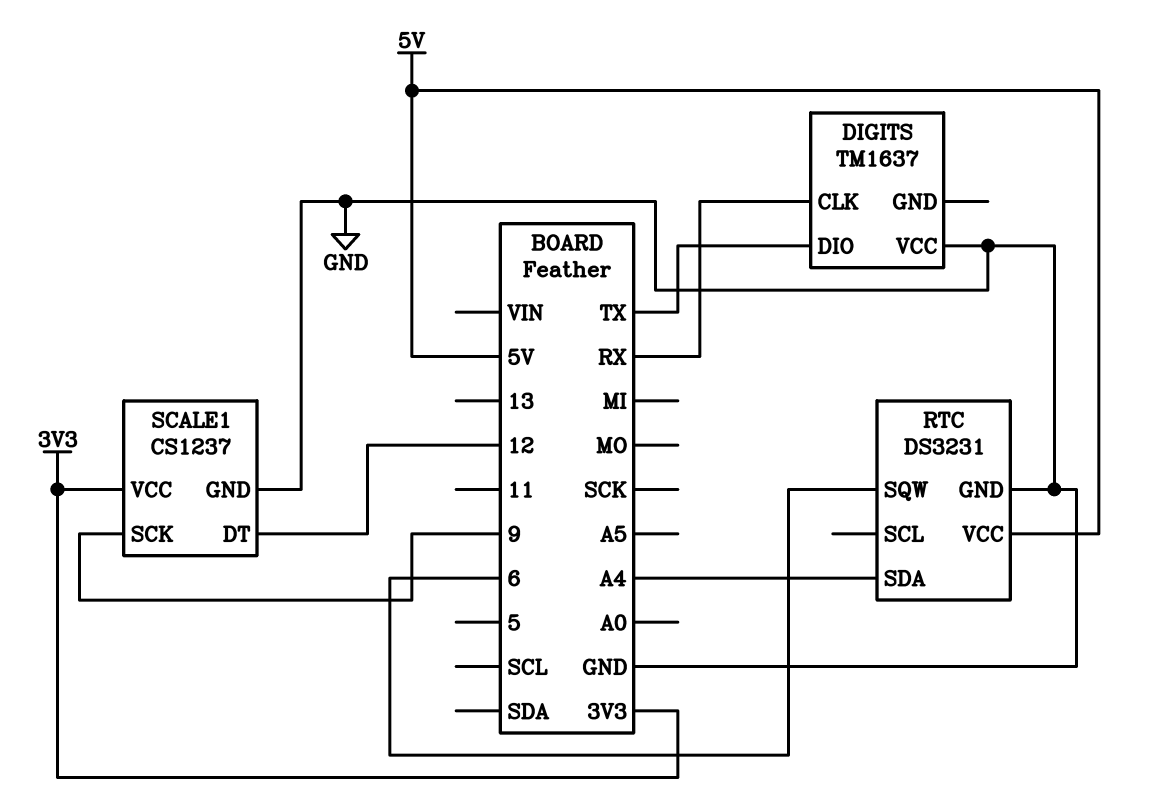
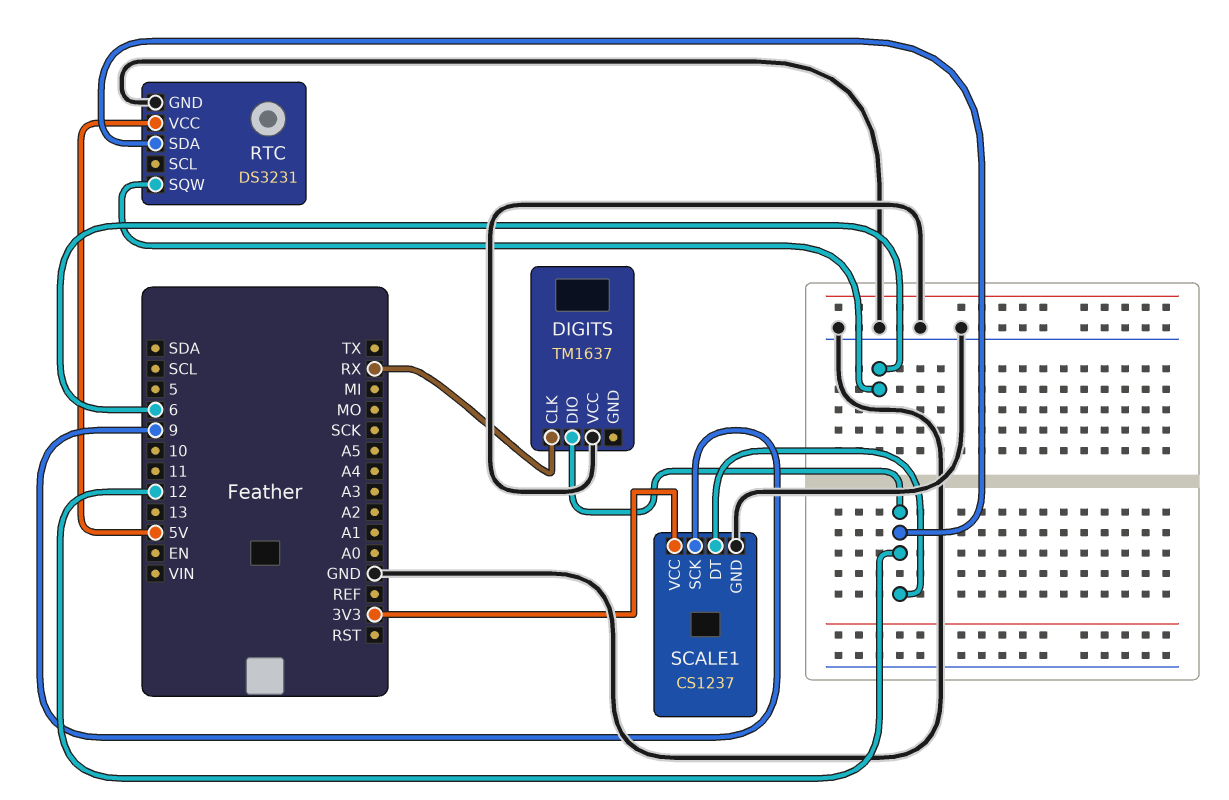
DIGITS pin DIO: TX -> 12
RTC pin SDA: A4 -> 12

